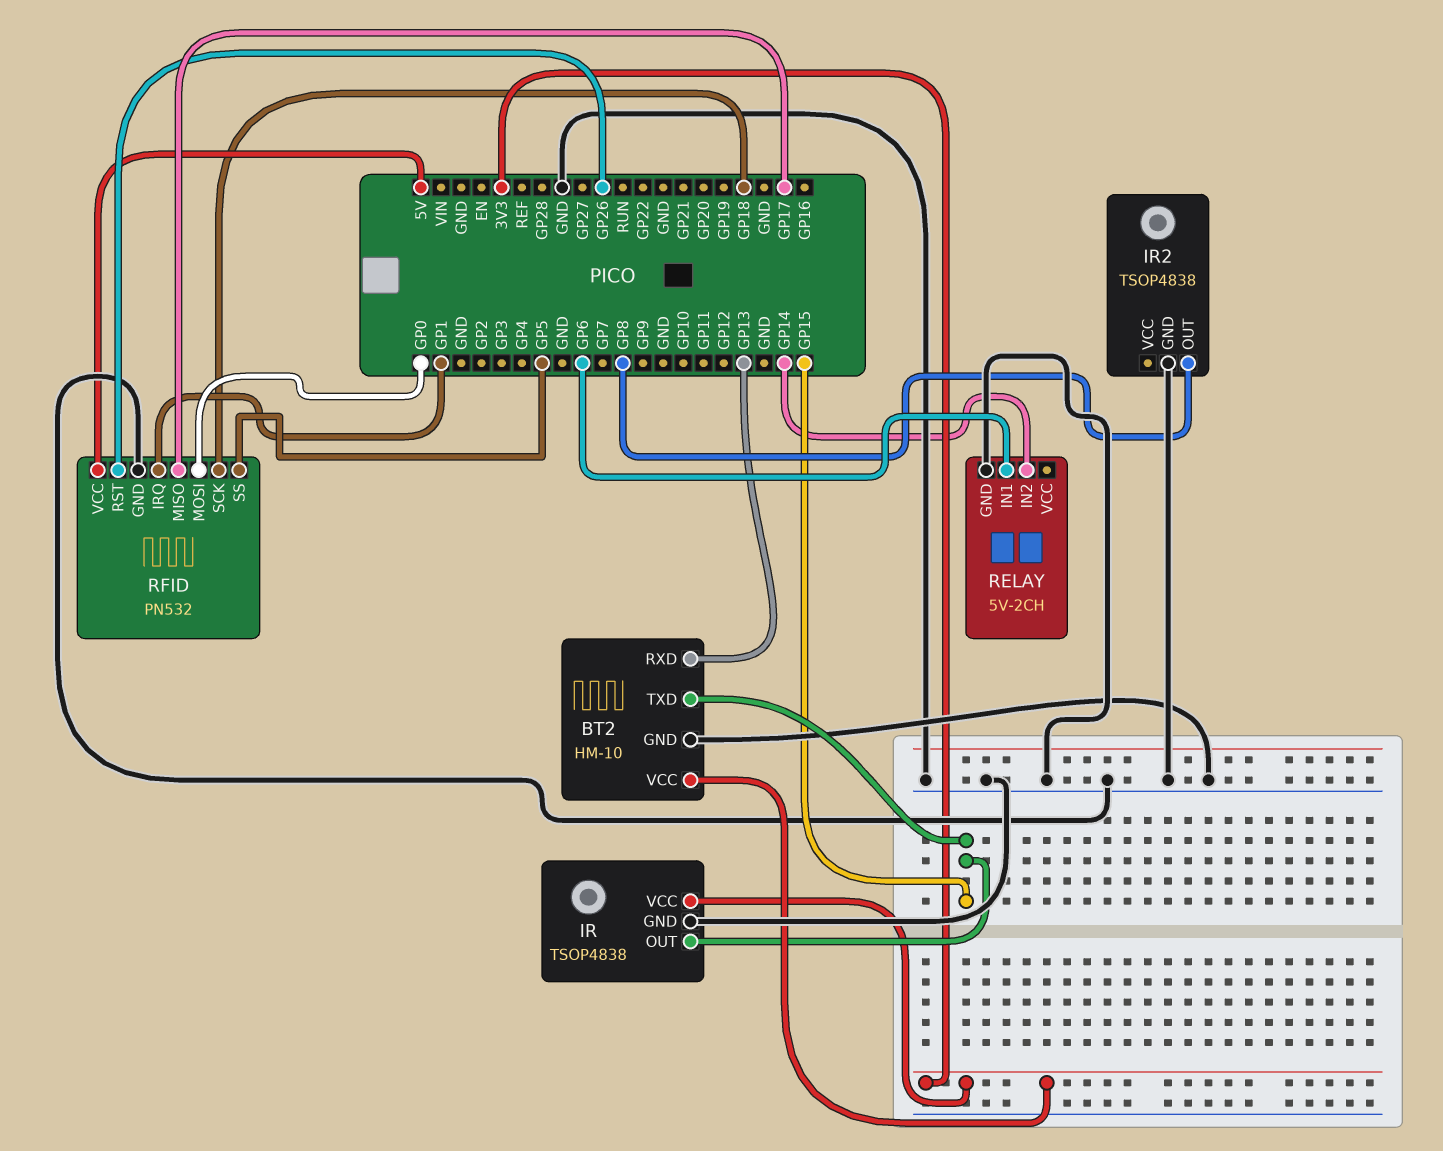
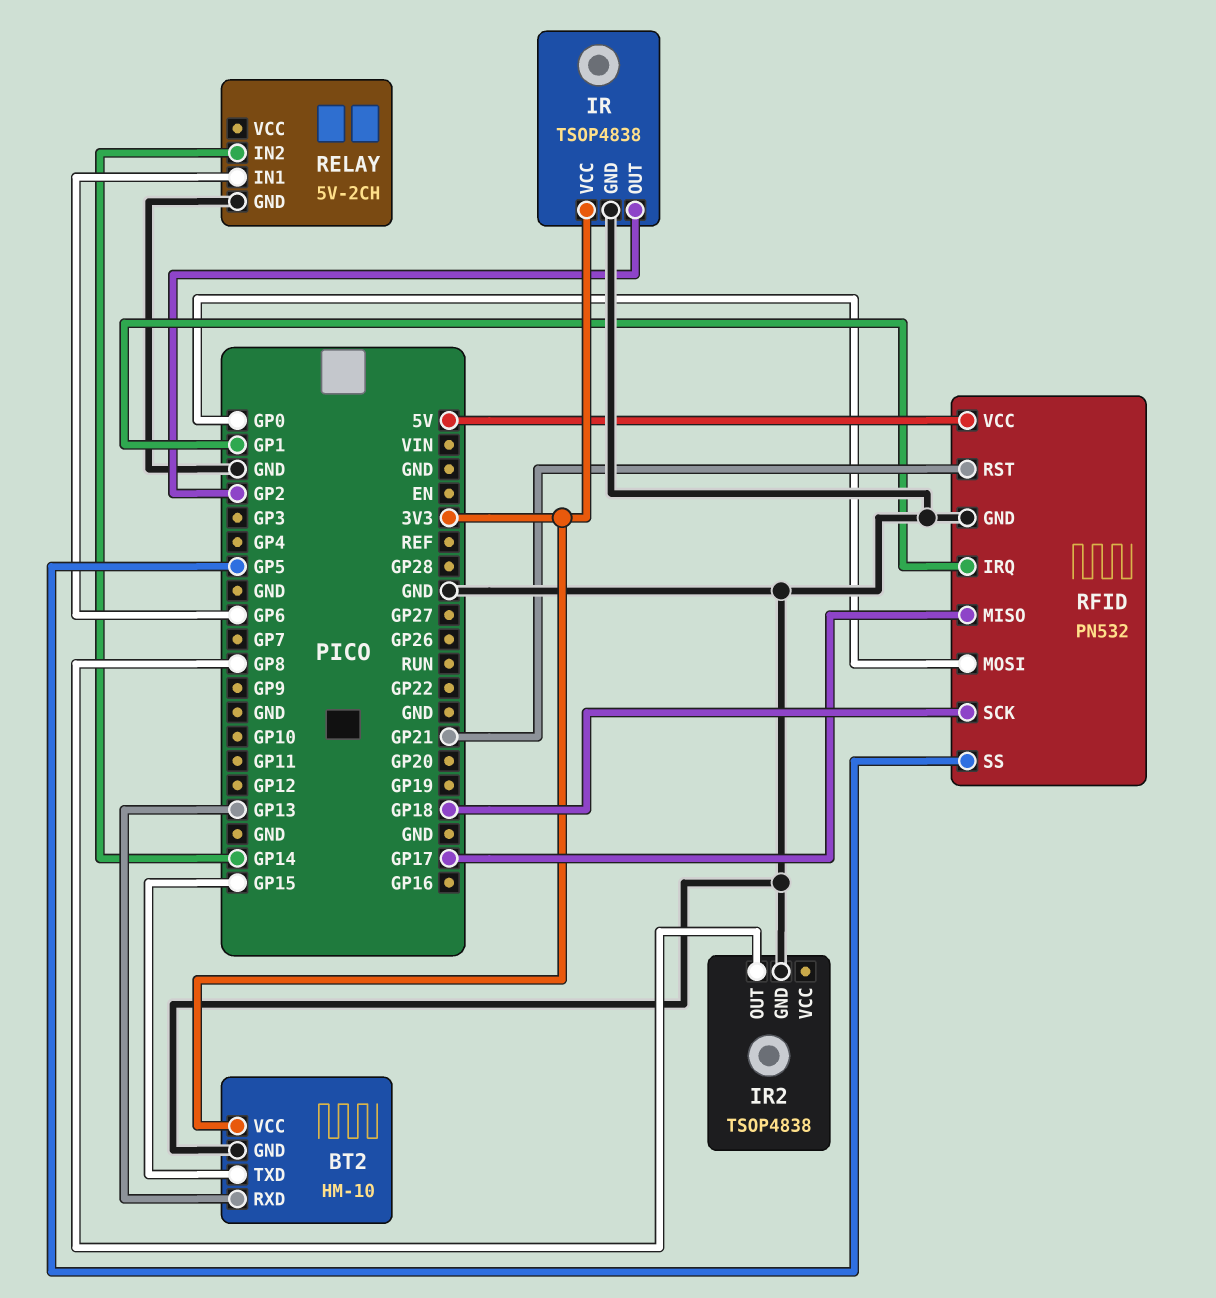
IR pin OUT: GP15 -> GP2
RFID pin RST: GP26 -> GP21

